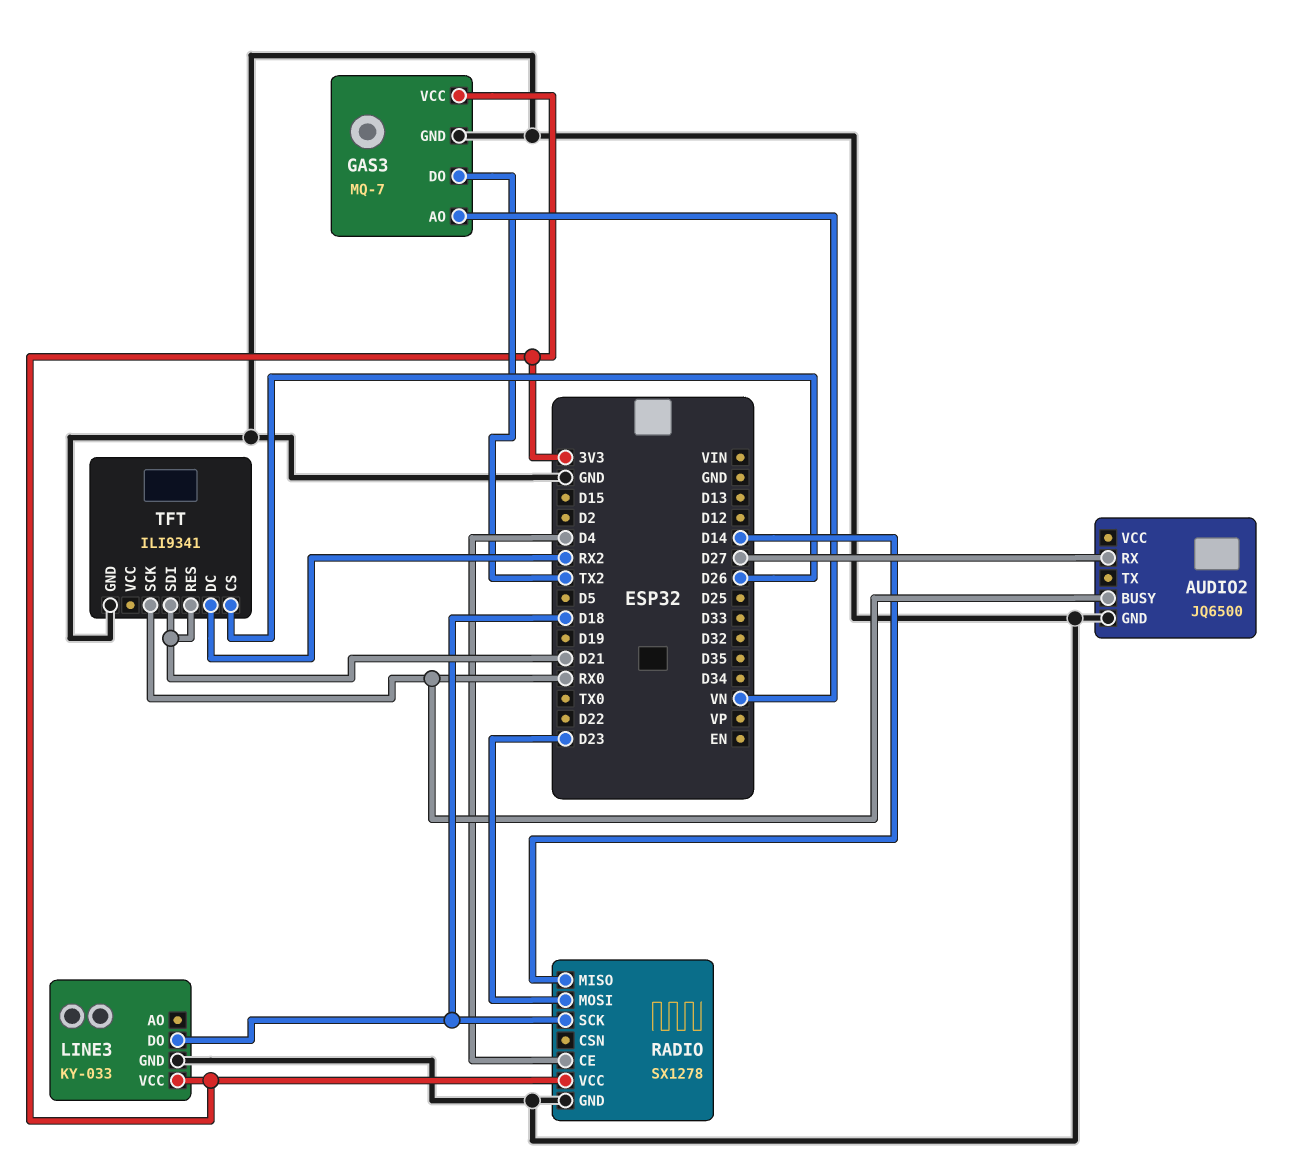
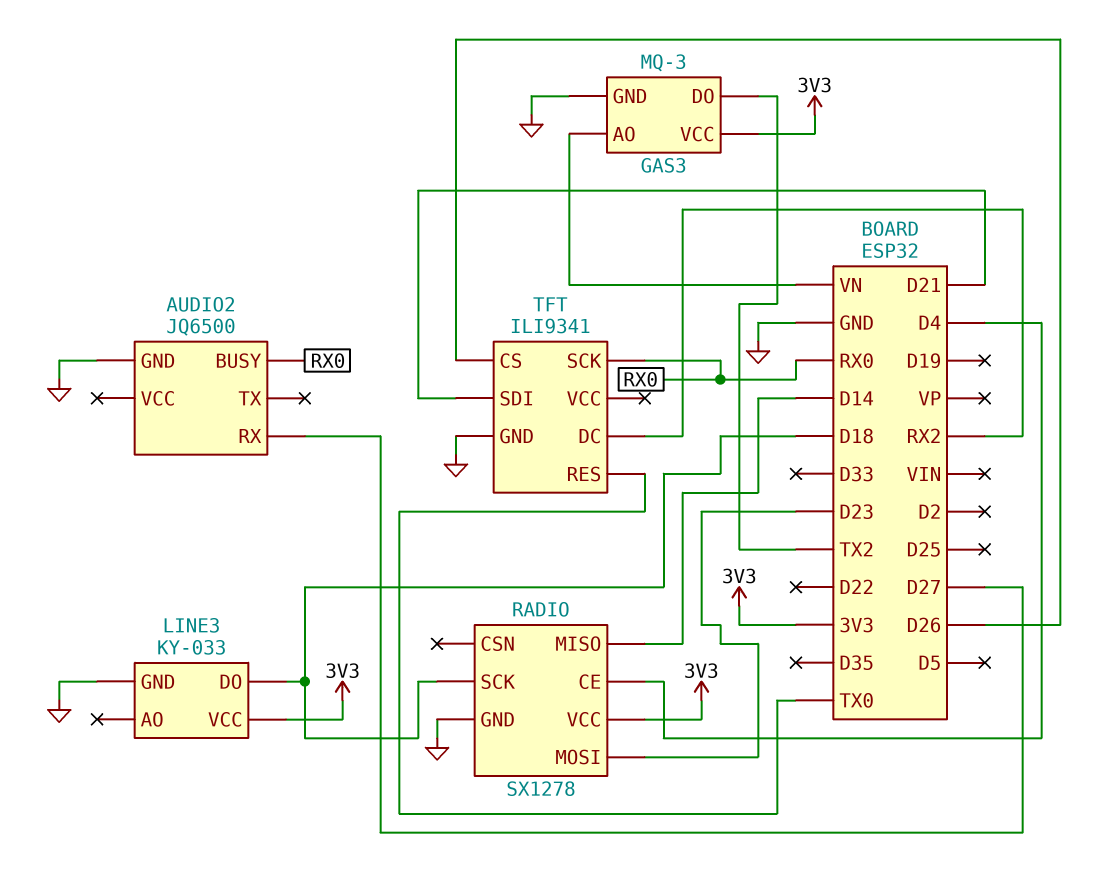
GAS3: MQ-7 -> MQ-3
TFT pin RES: D21 -> TX0

